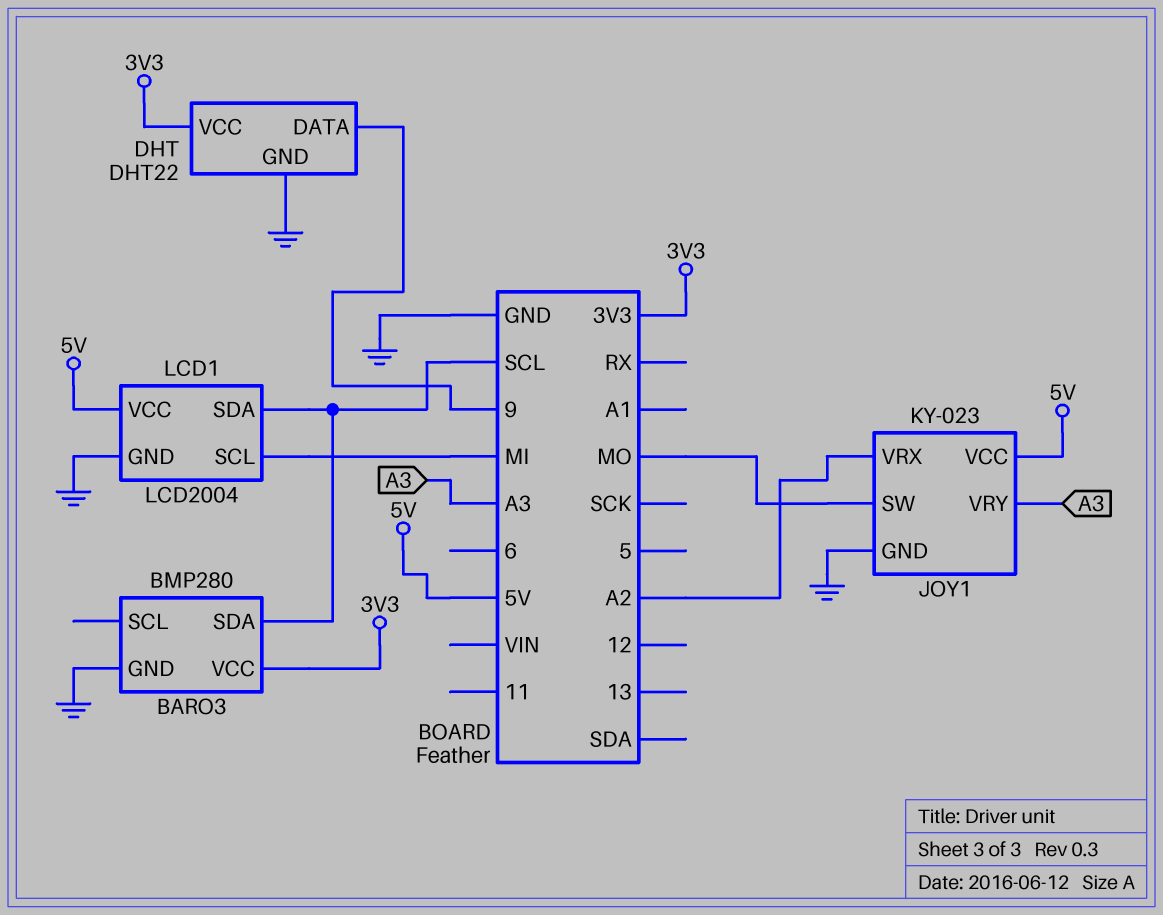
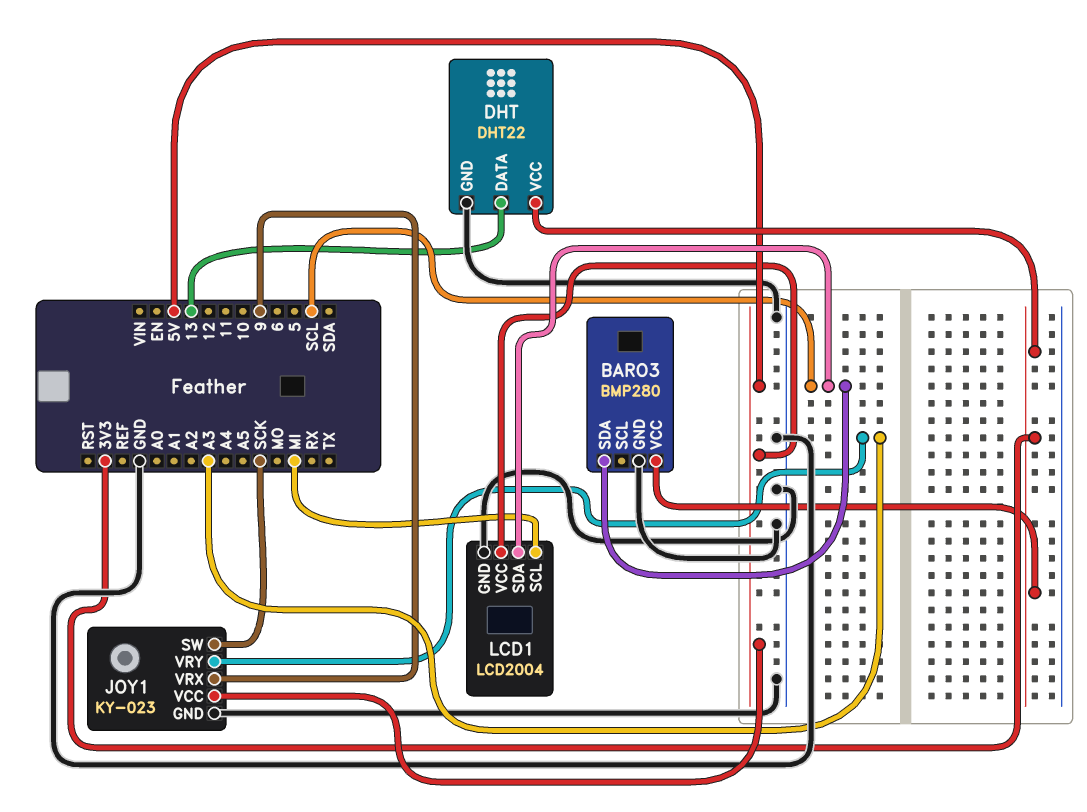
DHT pin DATA: 9 -> 13
JOY1 pin SW: MO -> SCK
JOY1 pin VRX: A2 -> 9

